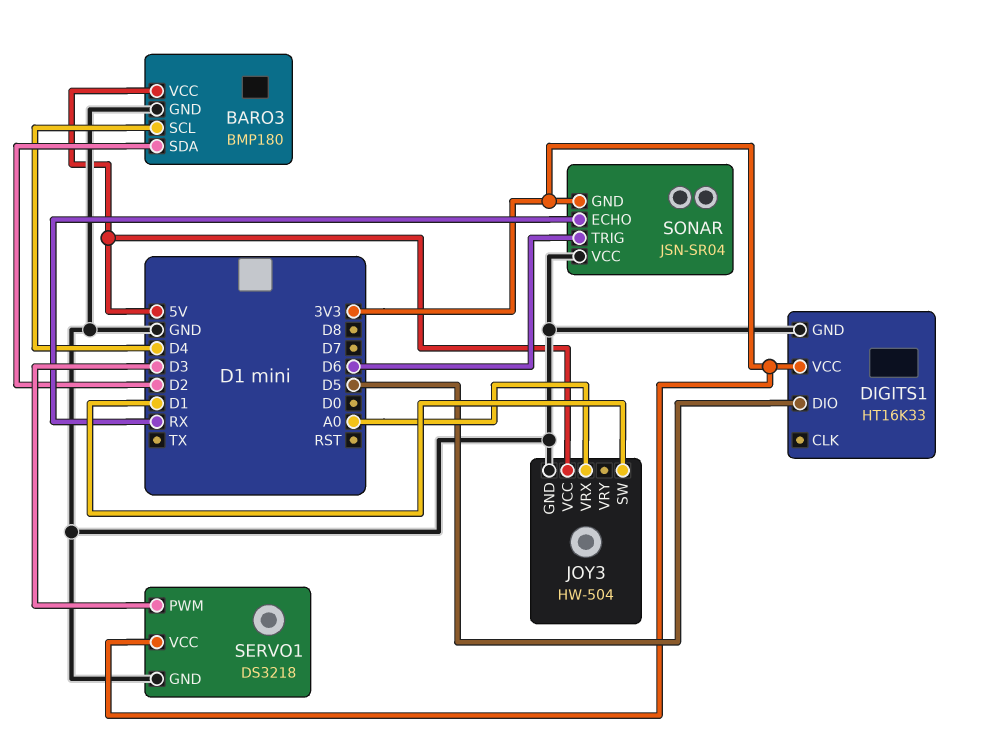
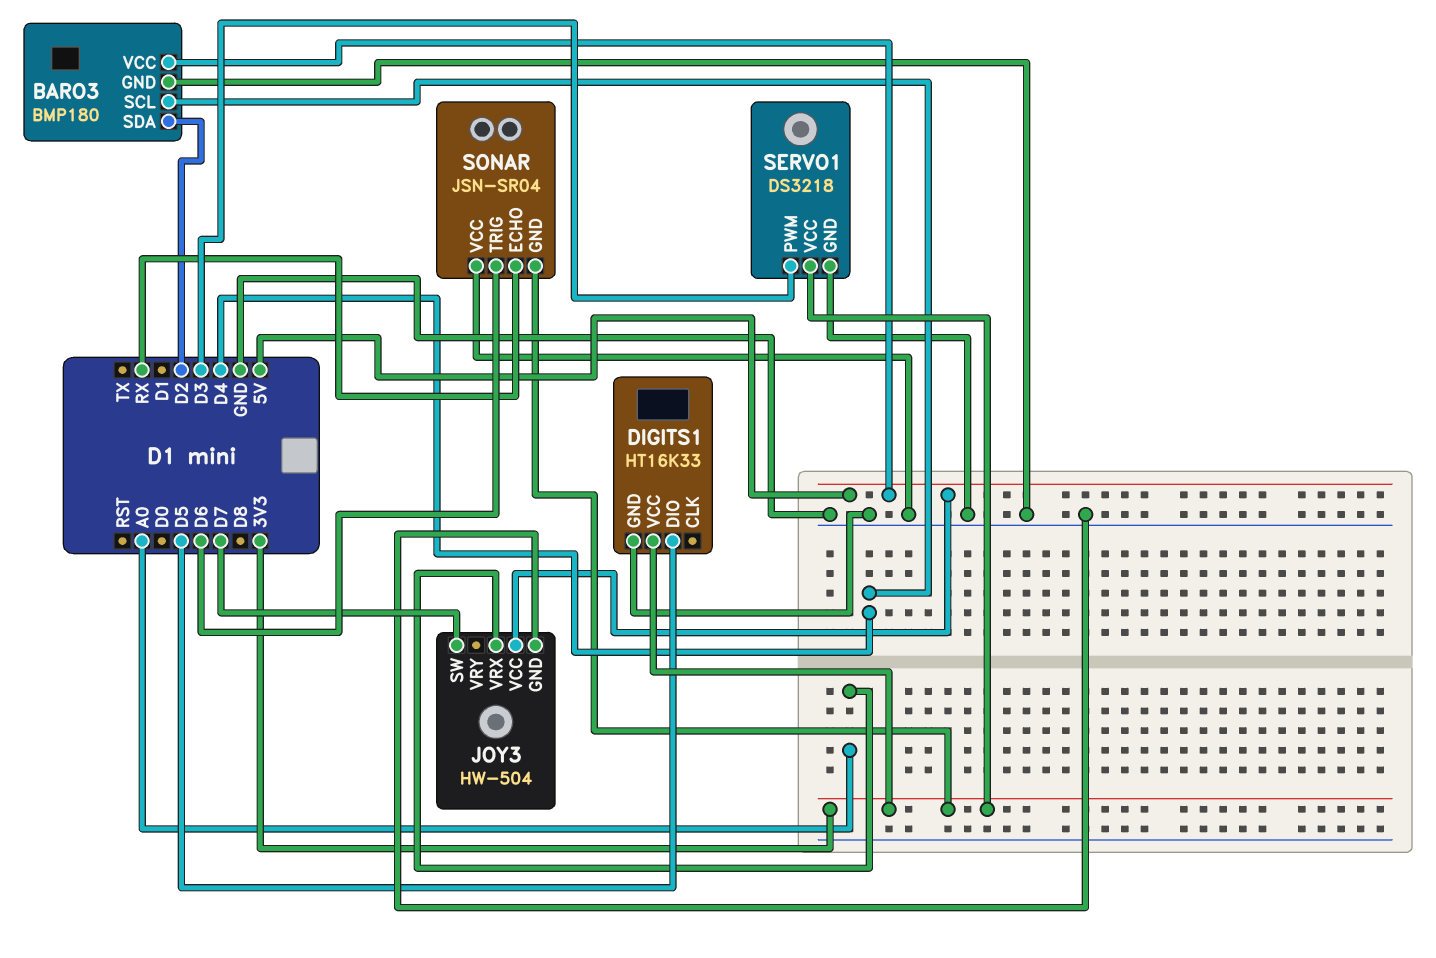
JOY3 pin SW: D1 -> D7

